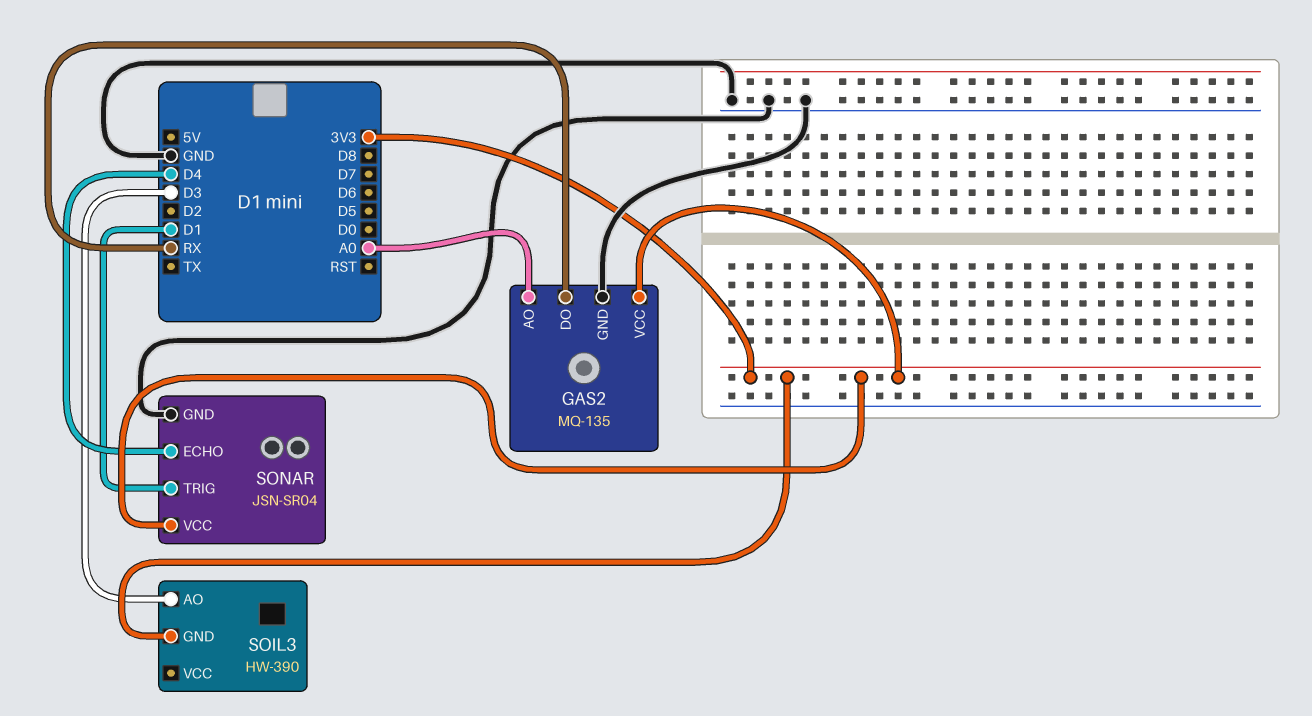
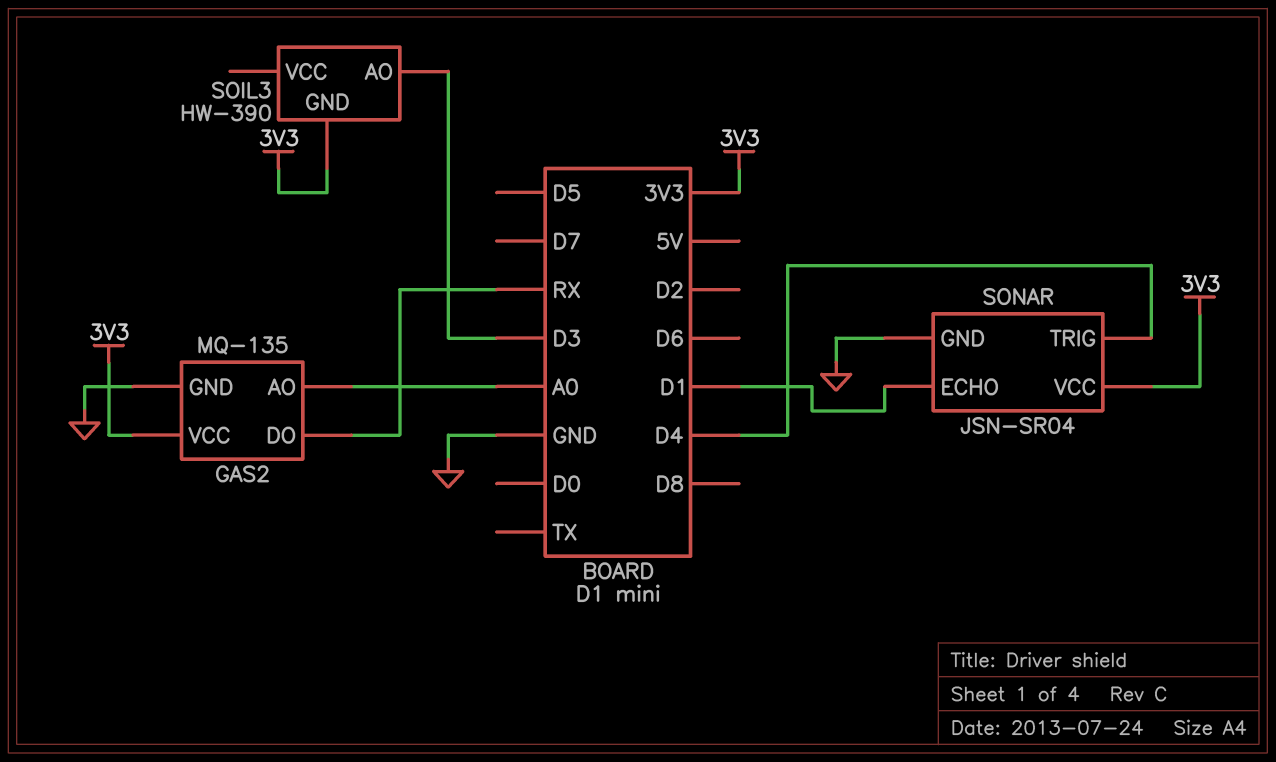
SONAR pin ECHO: D4 -> D1
SONAR pin TRIG: D1 -> D4

